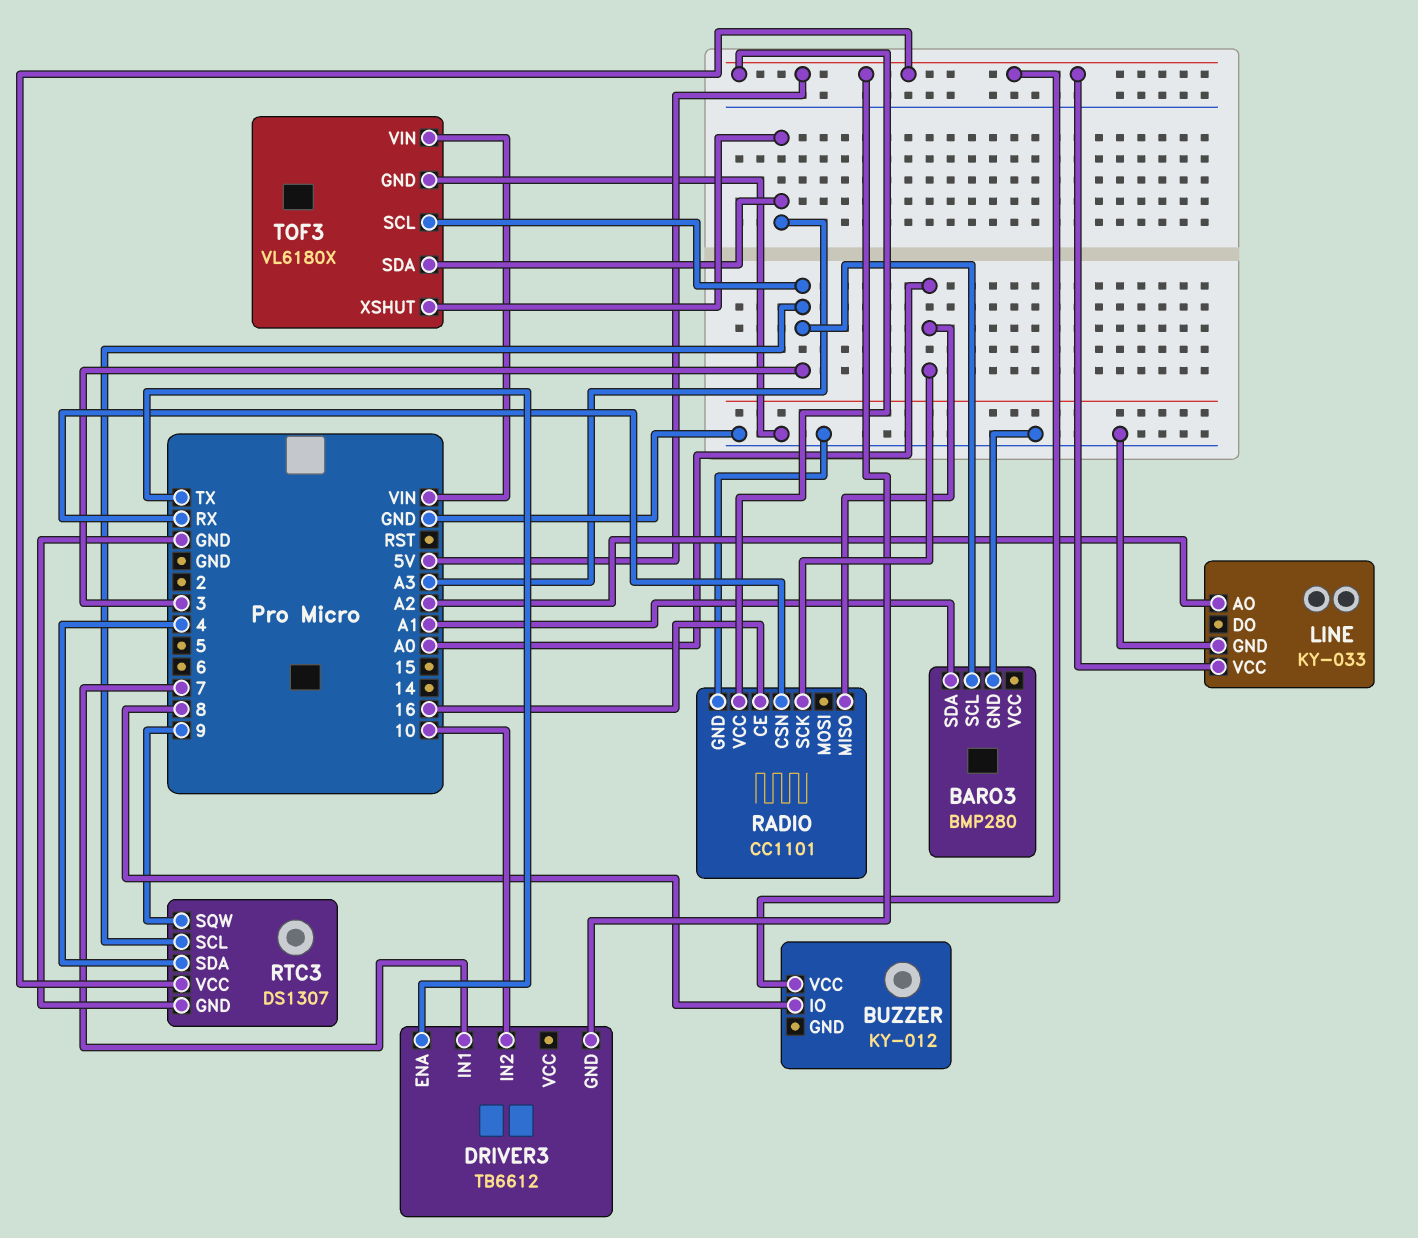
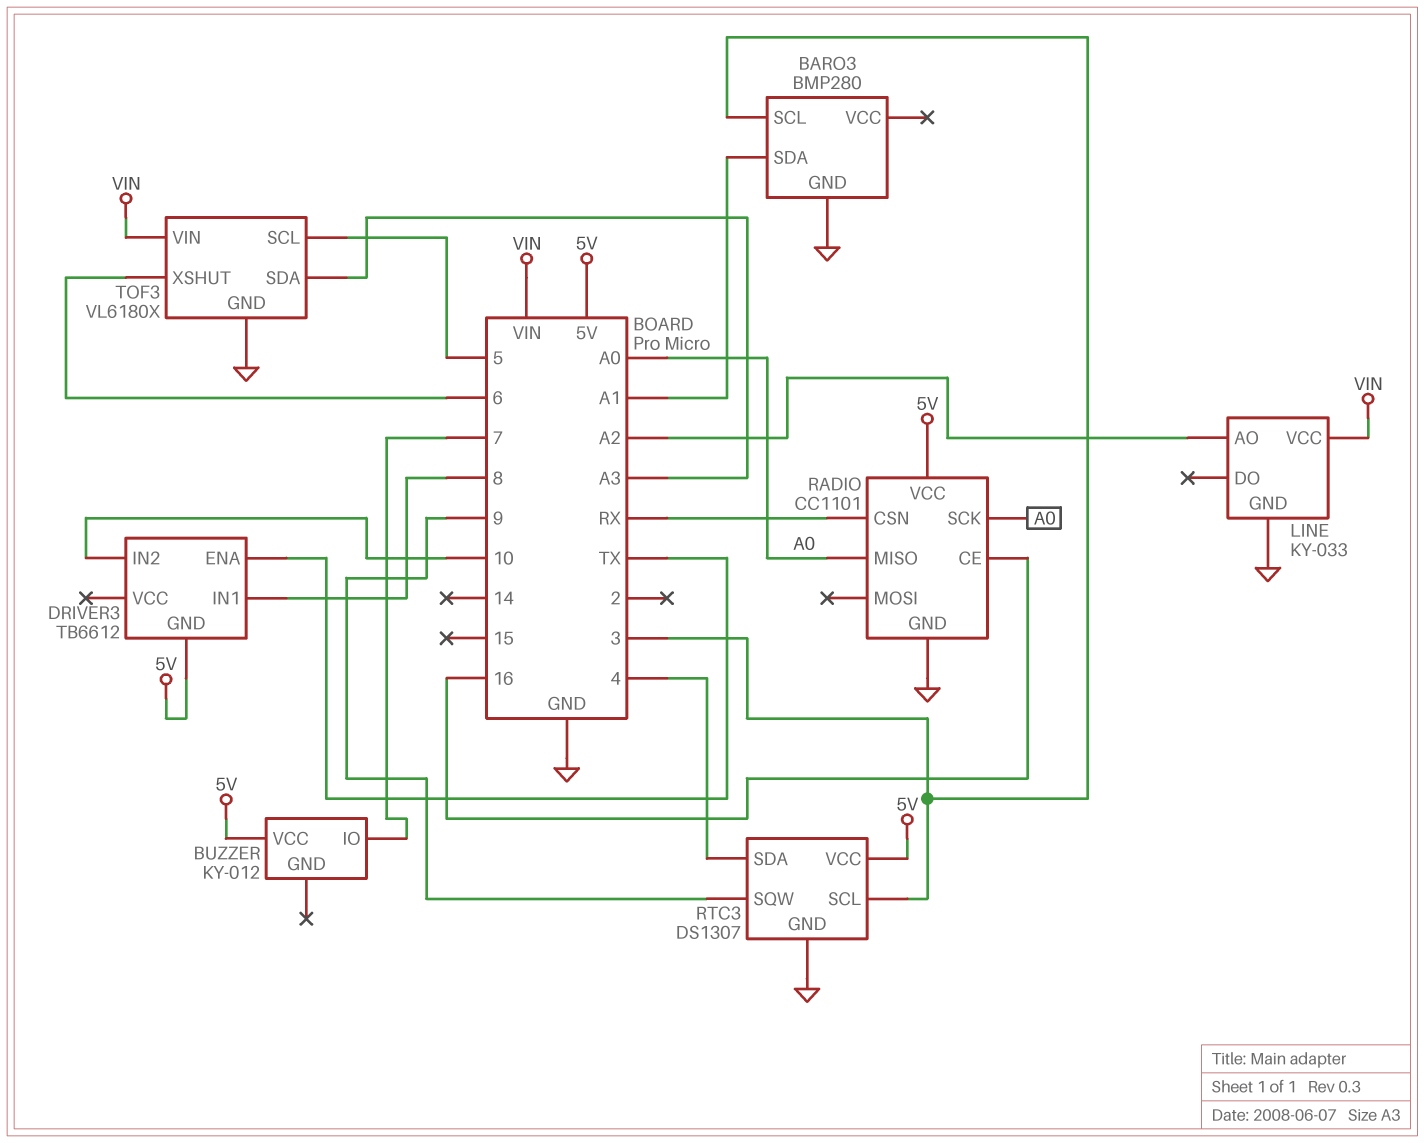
BUZZER pin IO: 8 -> 7
DRIVER3 pin IN1: 7 -> 8
LINE pin VCC: 5V -> VIN
TOF3 pin SCL: 3 -> 5
TOF3 pin XSHUT: A3 -> 6

